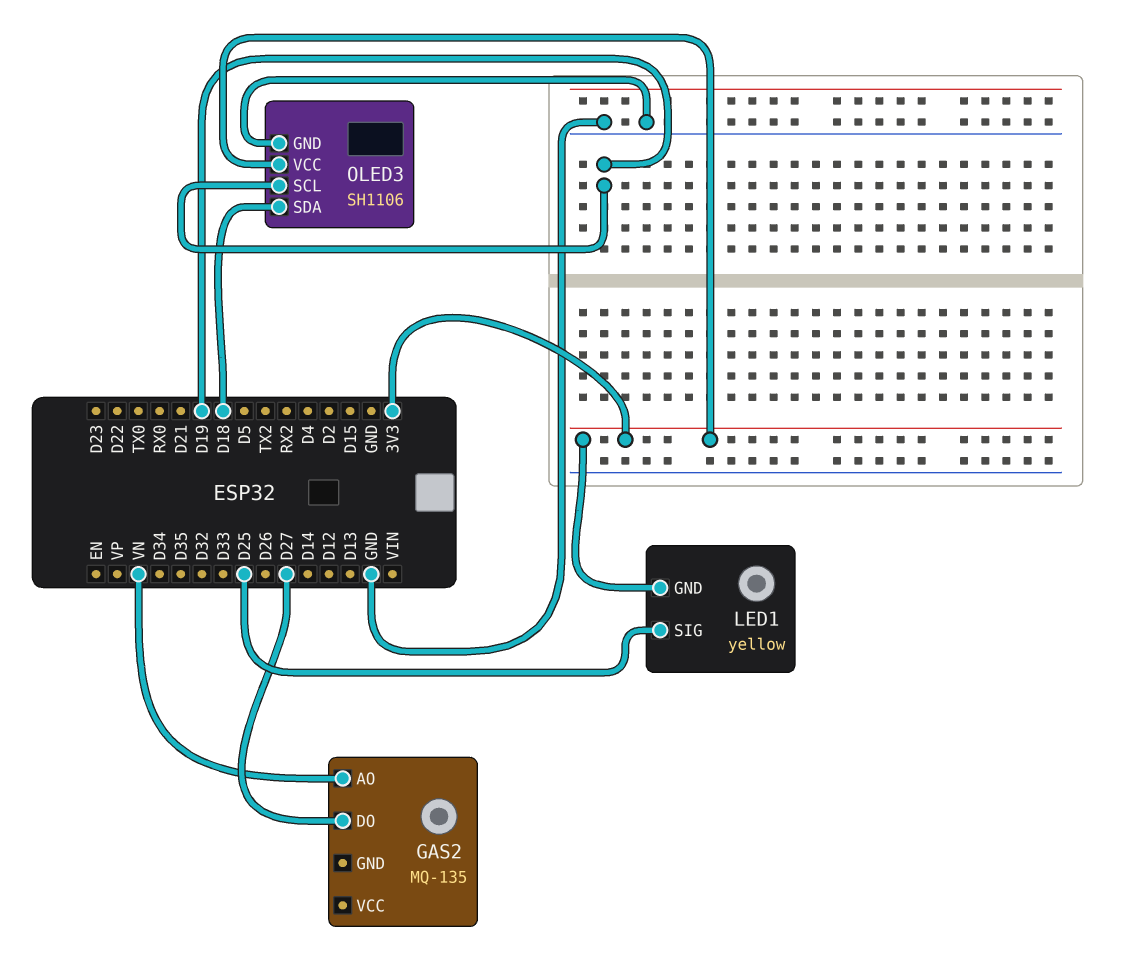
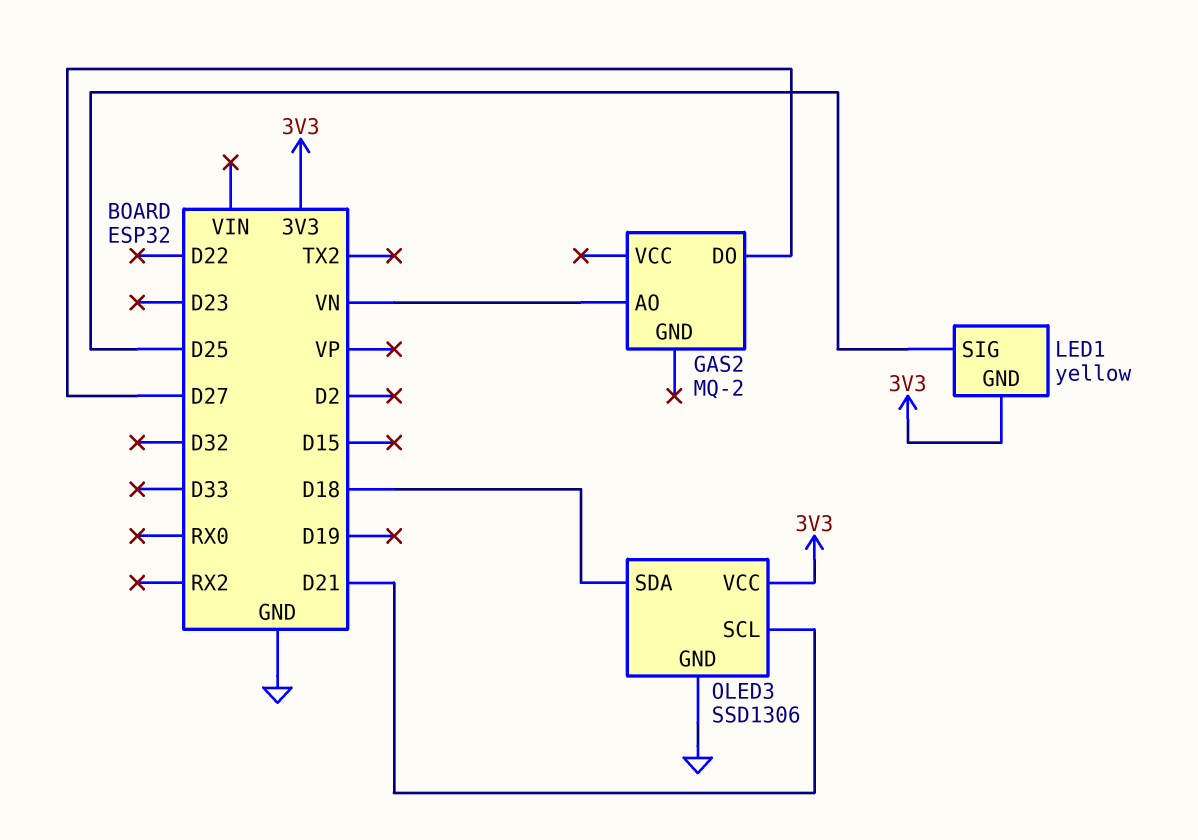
GAS2: MQ-135 -> MQ-2
OLED3: SH1106 -> SSD1306
OLED3 pin SCL: D19 -> D21

